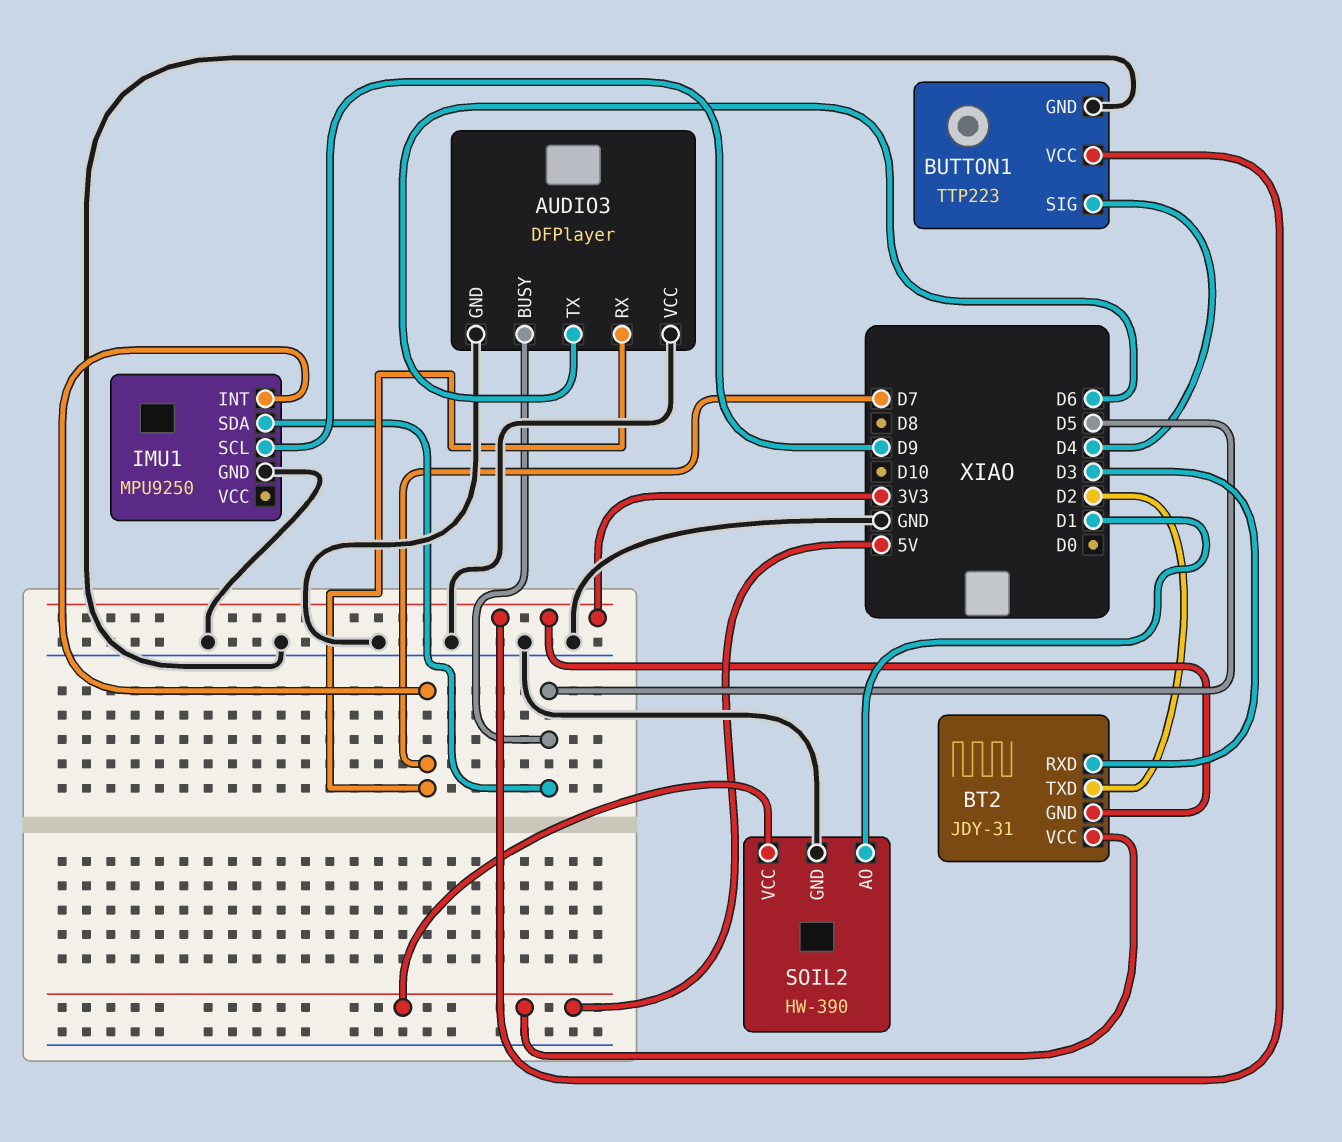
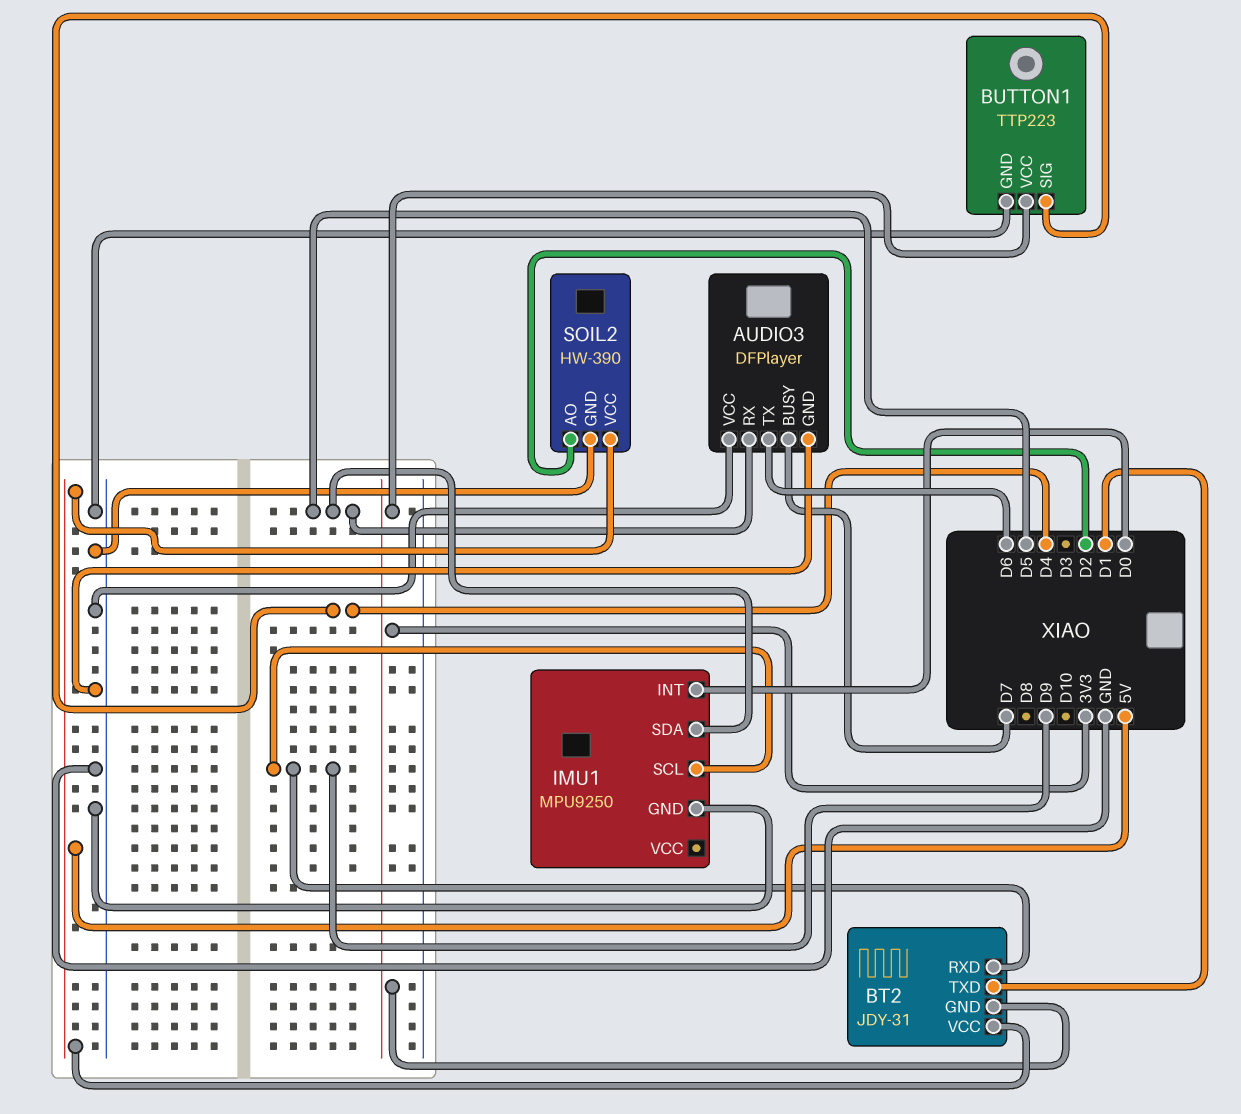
AUDIO3 pin BUSY: D5 -> D7
AUDIO3 pin RX: D7 -> D5
BT2 pin RXD: D3 -> D9
BT2 pin TXD: D2 -> D1
IMU1 pin INT: D7 -> D0
SOIL2 pin AO: D1 -> D2

